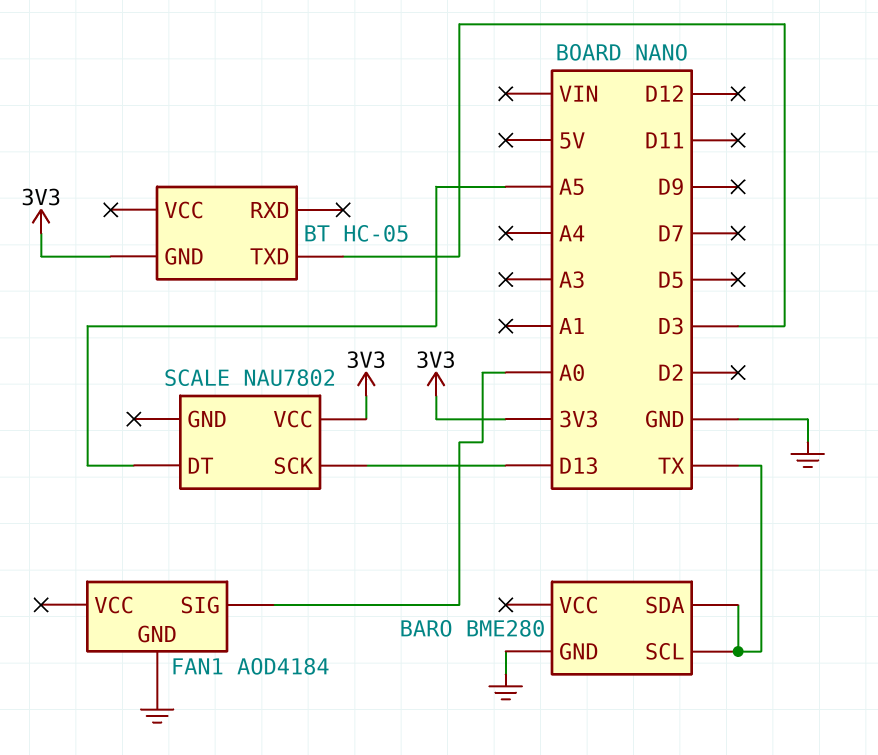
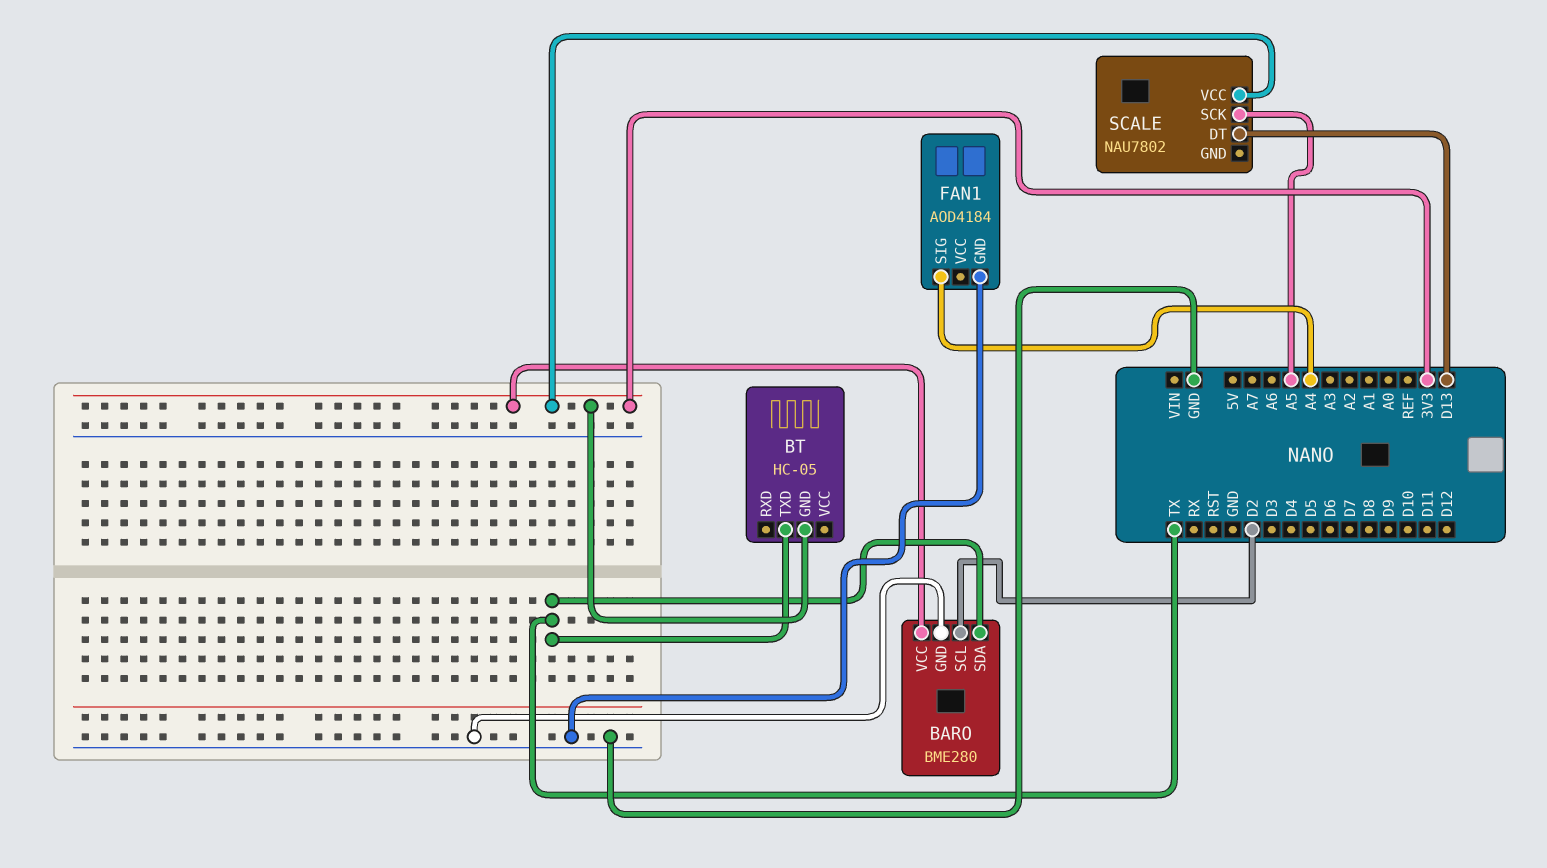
BARO pin SCL: TX -> D2
BARO pin VCC: none -> 3V3
BT pin TXD: D3 -> TX
FAN1 pin SIG: A0 -> A4
SCALE pin DT: A5 -> D13
SCALE pin SCK: D13 -> A5

